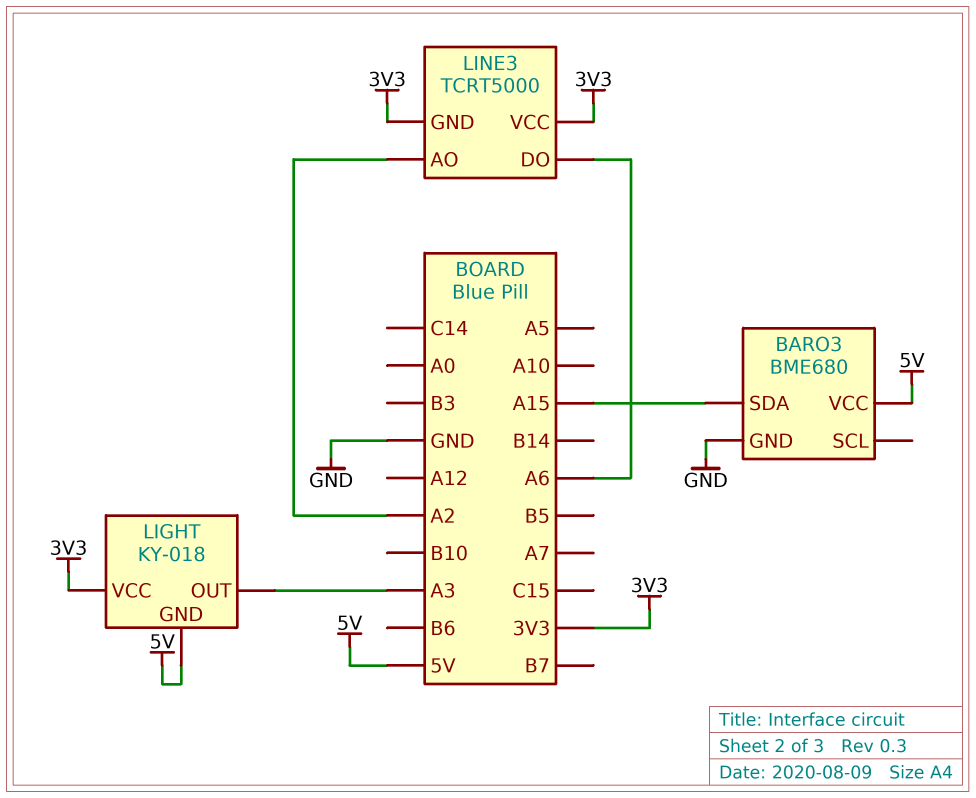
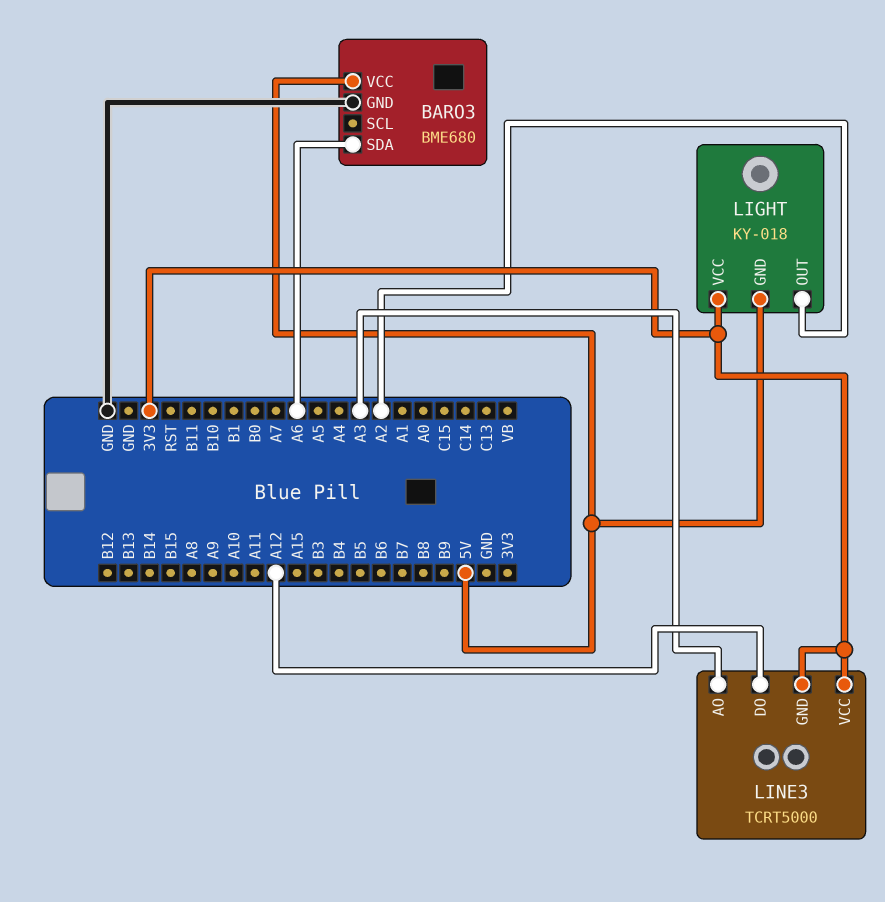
BARO3 pin SDA: A15 -> A6
LIGHT pin OUT: A3 -> A2
LINE3 pin AO: A2 -> A3
LINE3 pin DO: A6 -> A12

